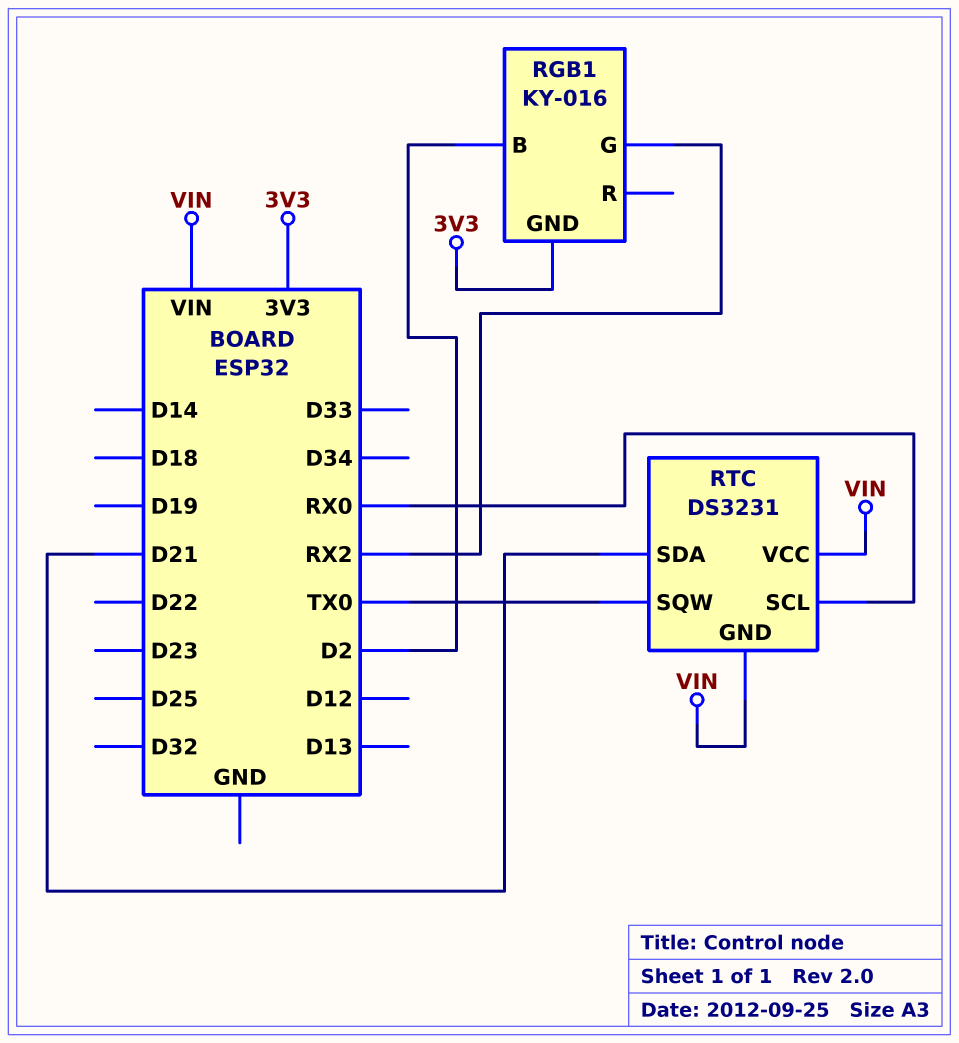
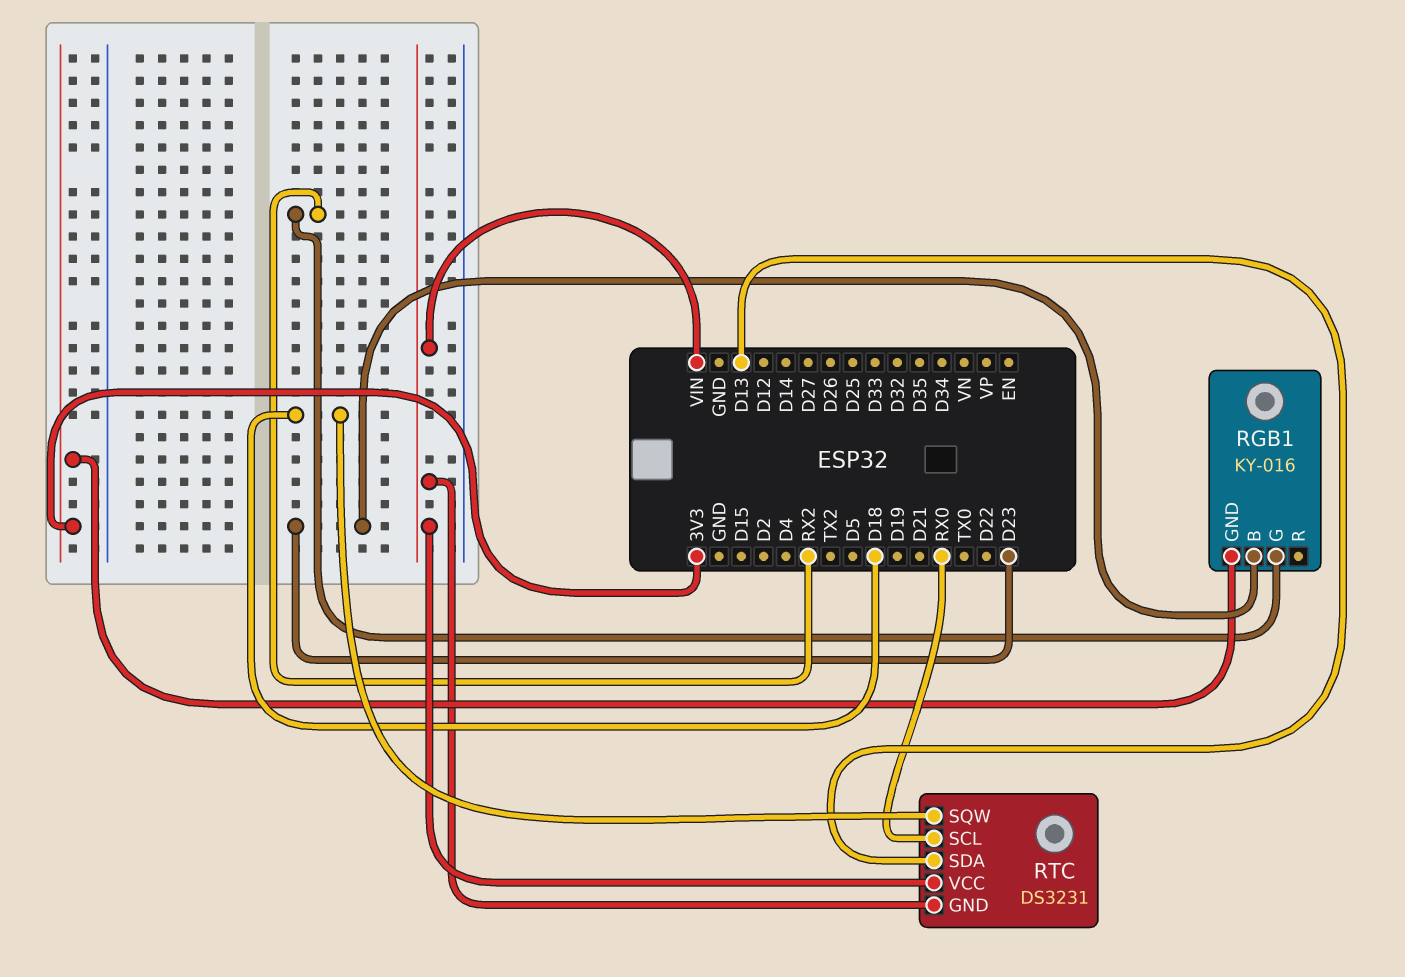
RGB1 pin B: D2 -> D23
RTC pin SDA: D21 -> D13
RTC pin SQW: TX0 -> D18

